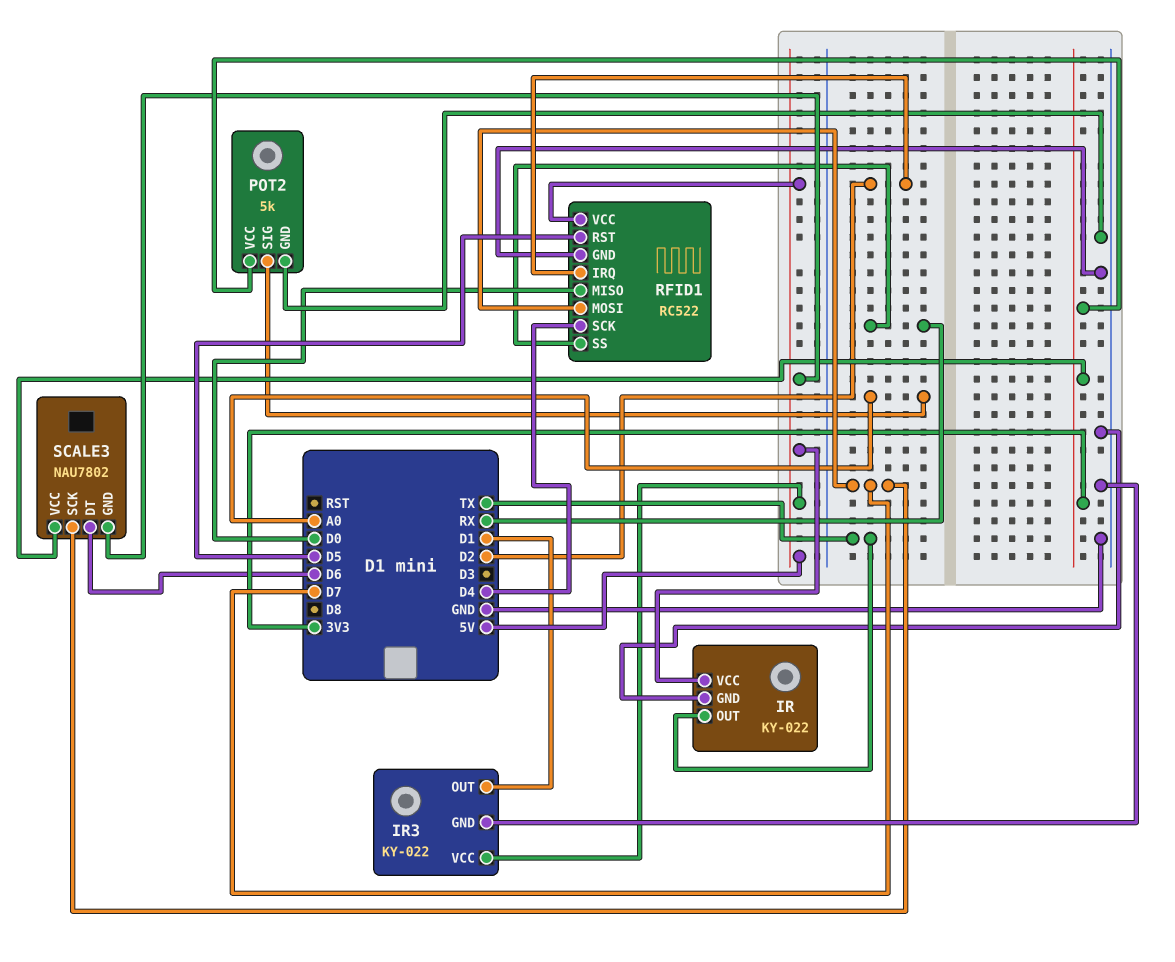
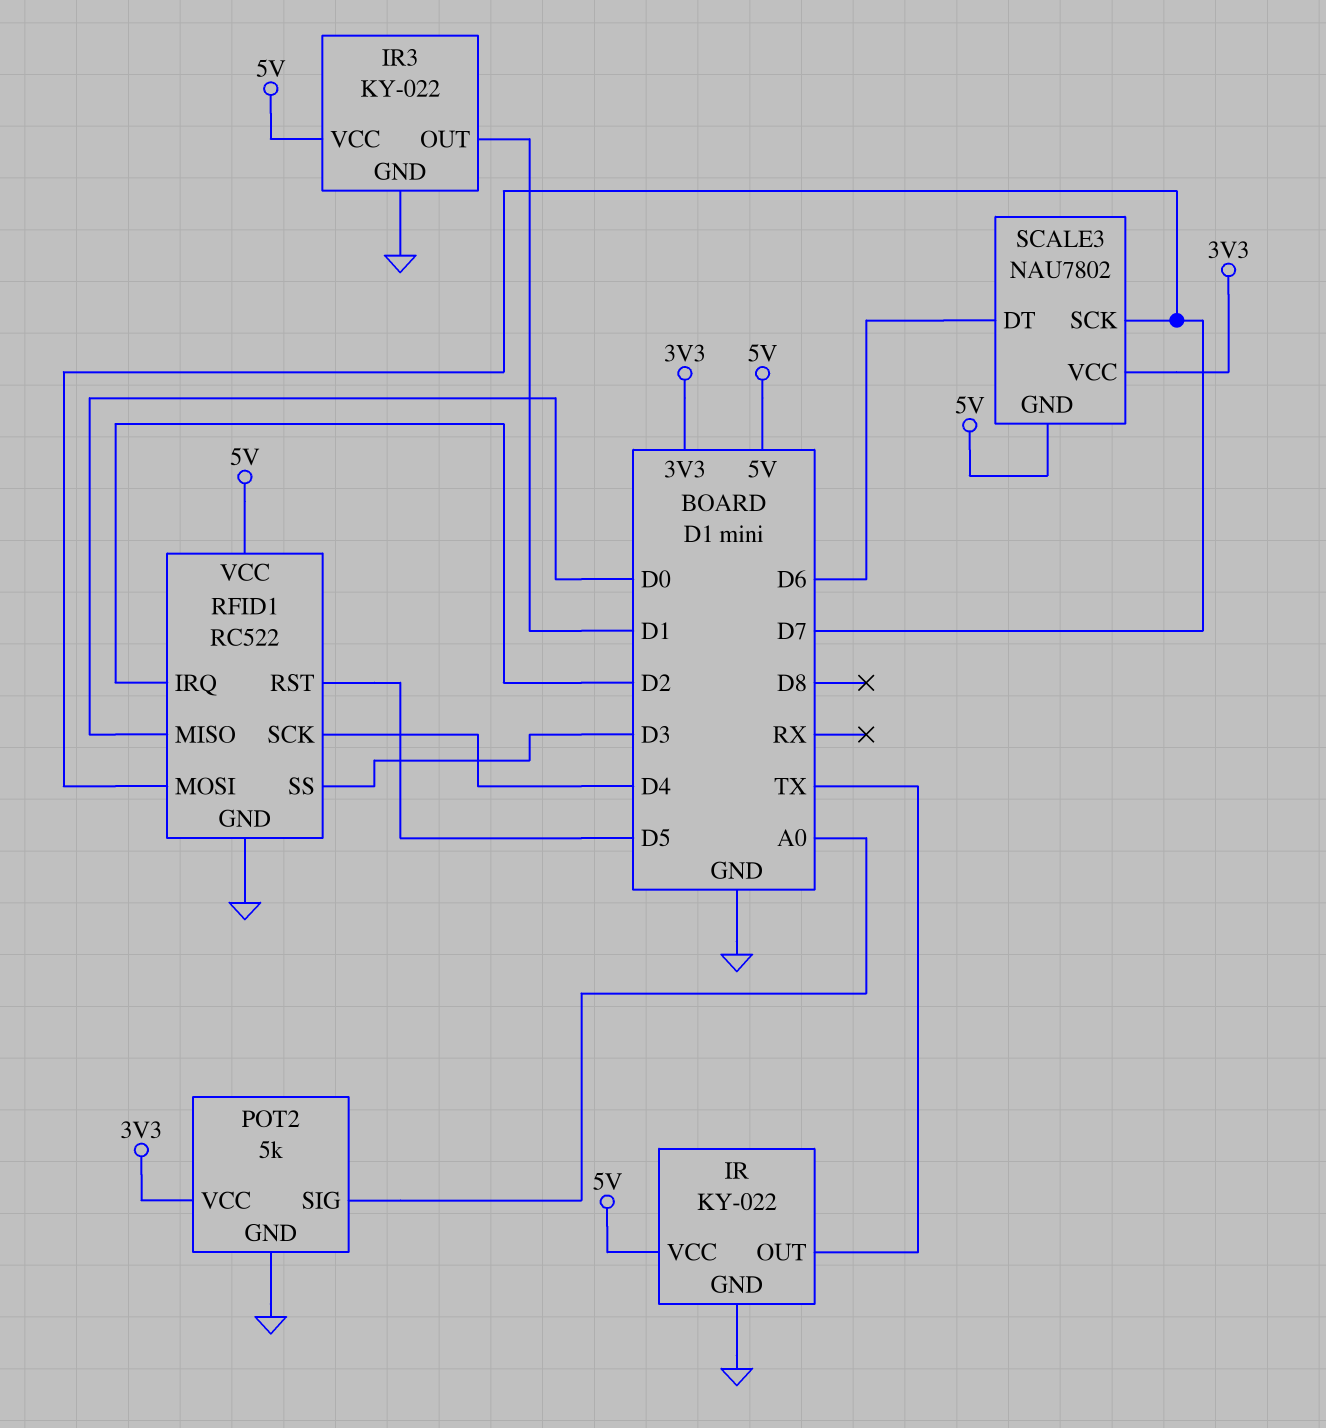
RFID1 pin SS: RX -> D3

